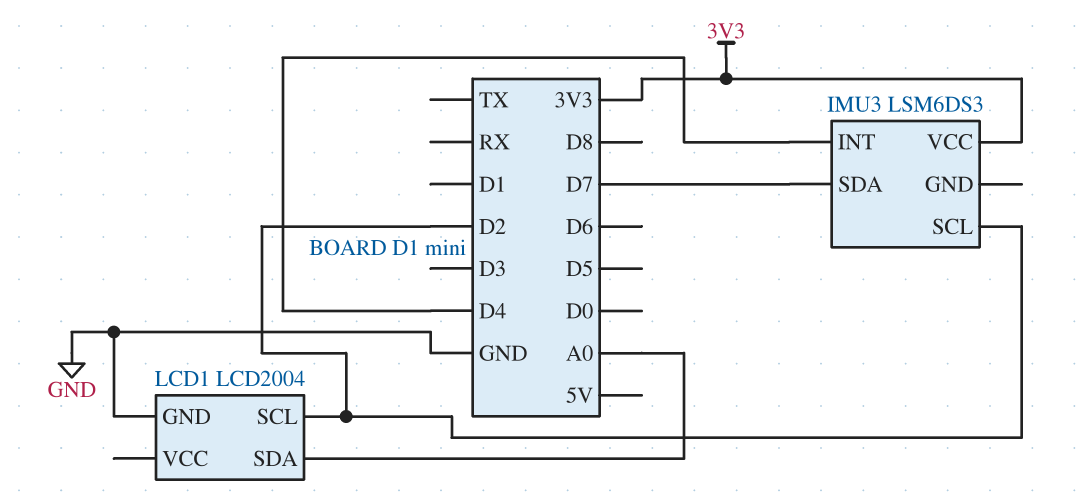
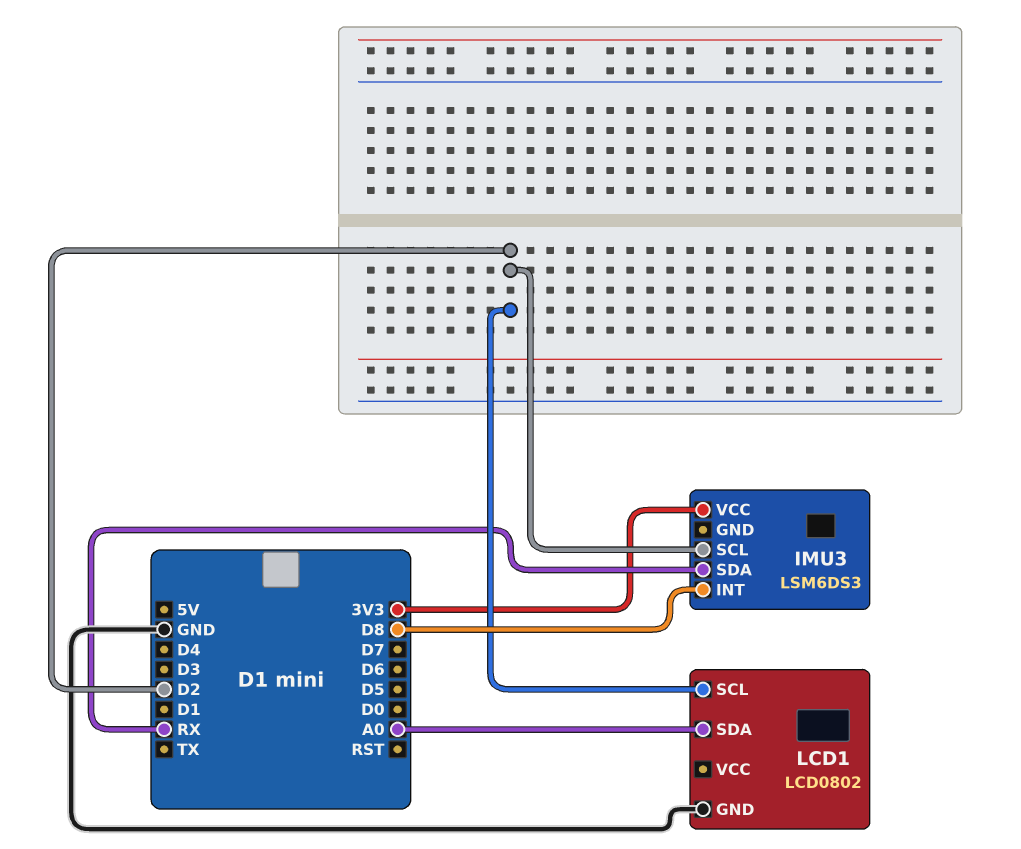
IMU3 pin INT: D4 -> D8
IMU3 pin SDA: D7 -> RX
LCD1: LCD2004 -> LCD0802

